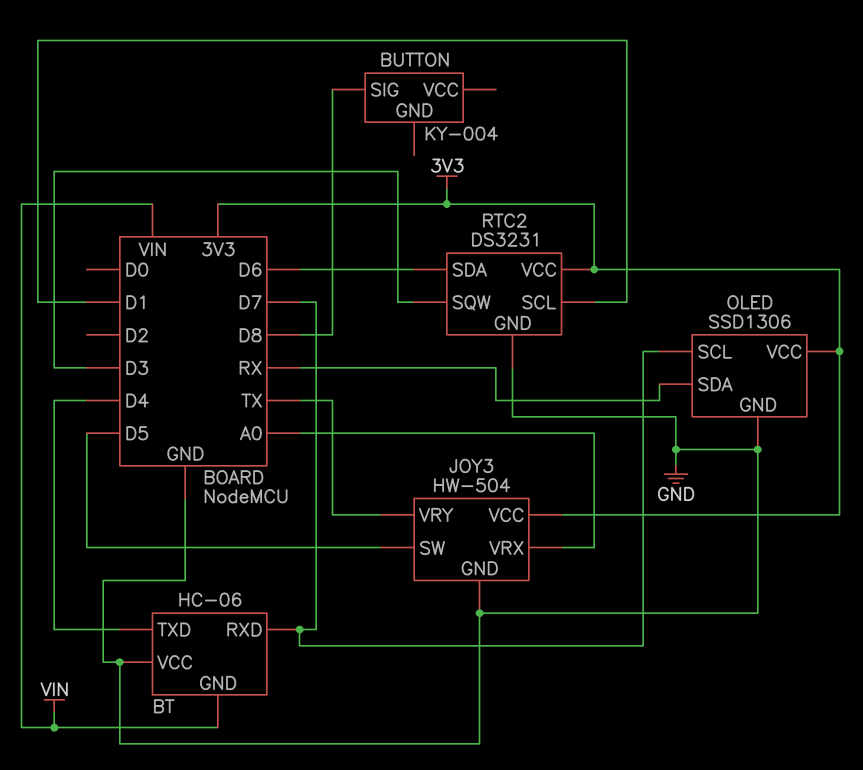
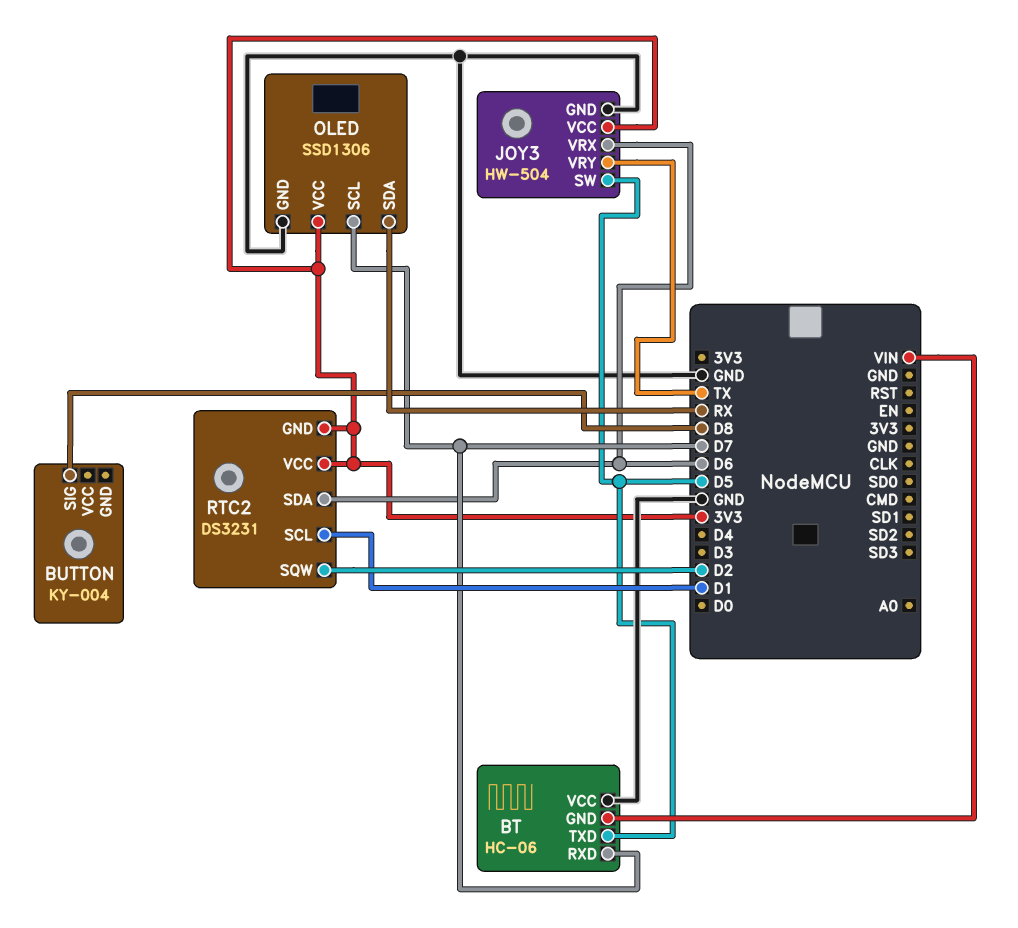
BT pin TXD: D4 -> D5
JOY3 pin VRX: A0 -> D6
RTC2 pin GND: GND -> 3V3
RTC2 pin SQW: D3 -> D2

